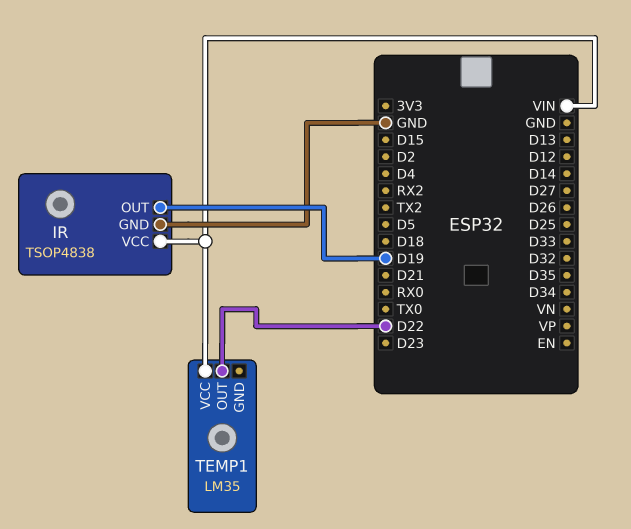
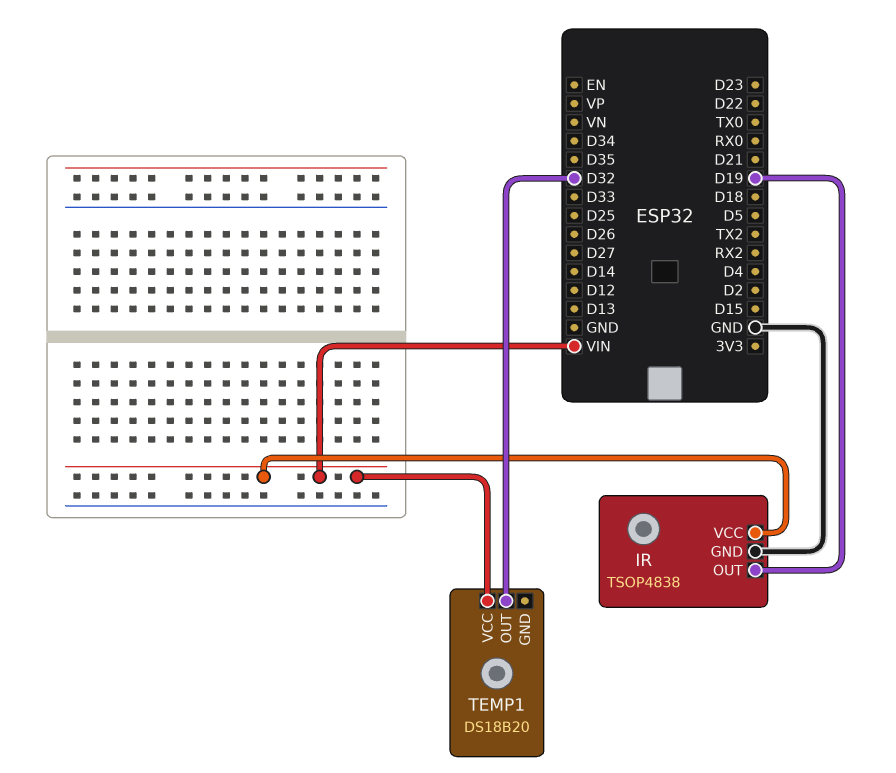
TEMP1: LM35 -> DS18B20
TEMP1 pin OUT: D22 -> D32

